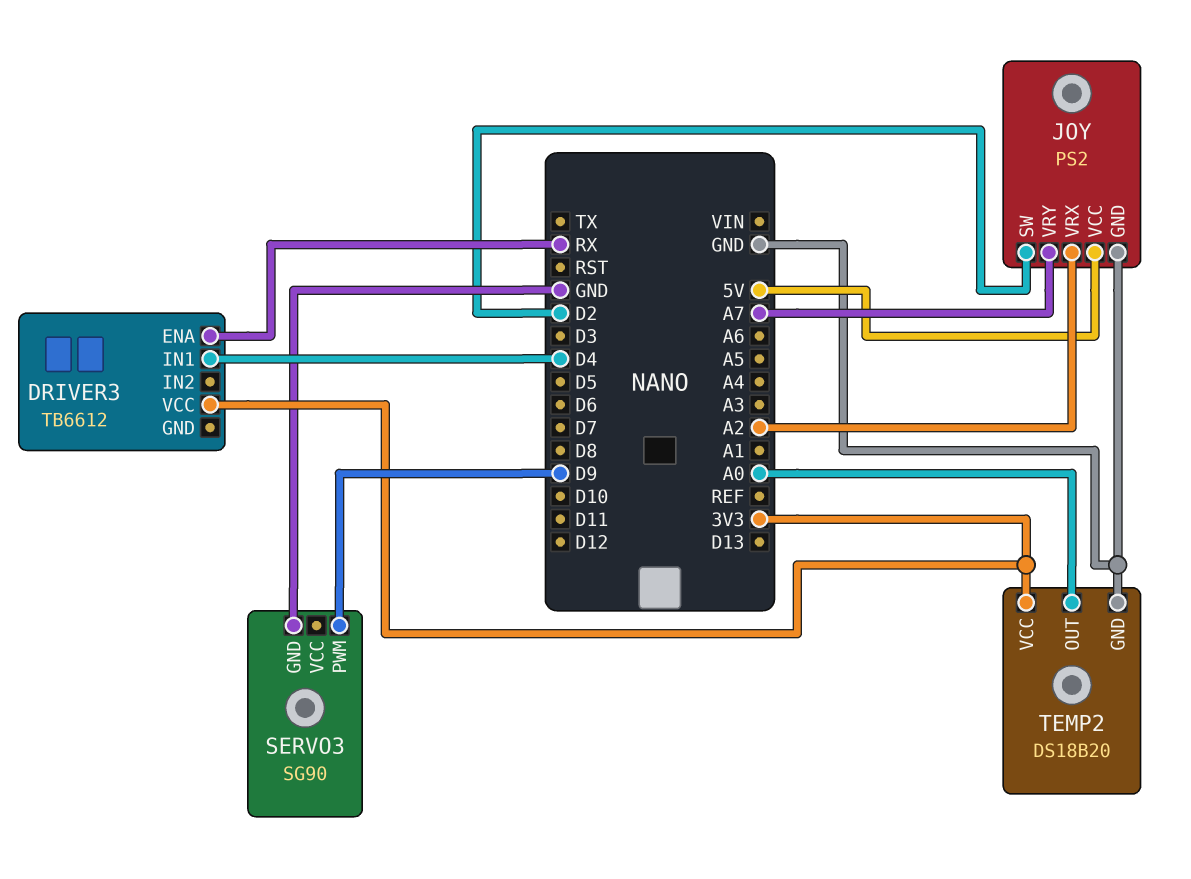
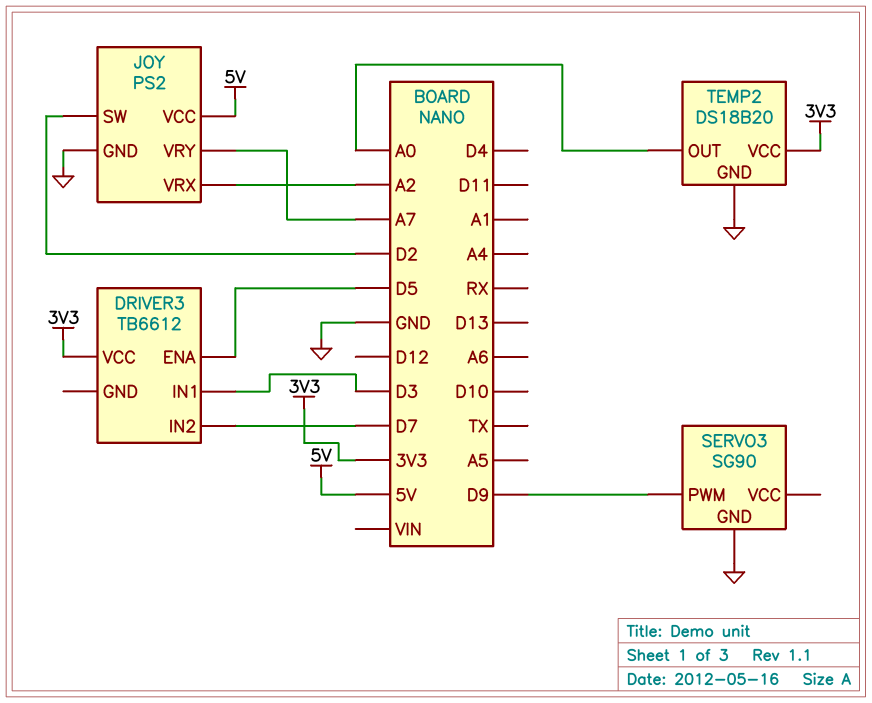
DRIVER3 pin ENA: RX -> D5
DRIVER3 pin IN1: D4 -> D3
DRIVER3 pin IN2: none -> D7

